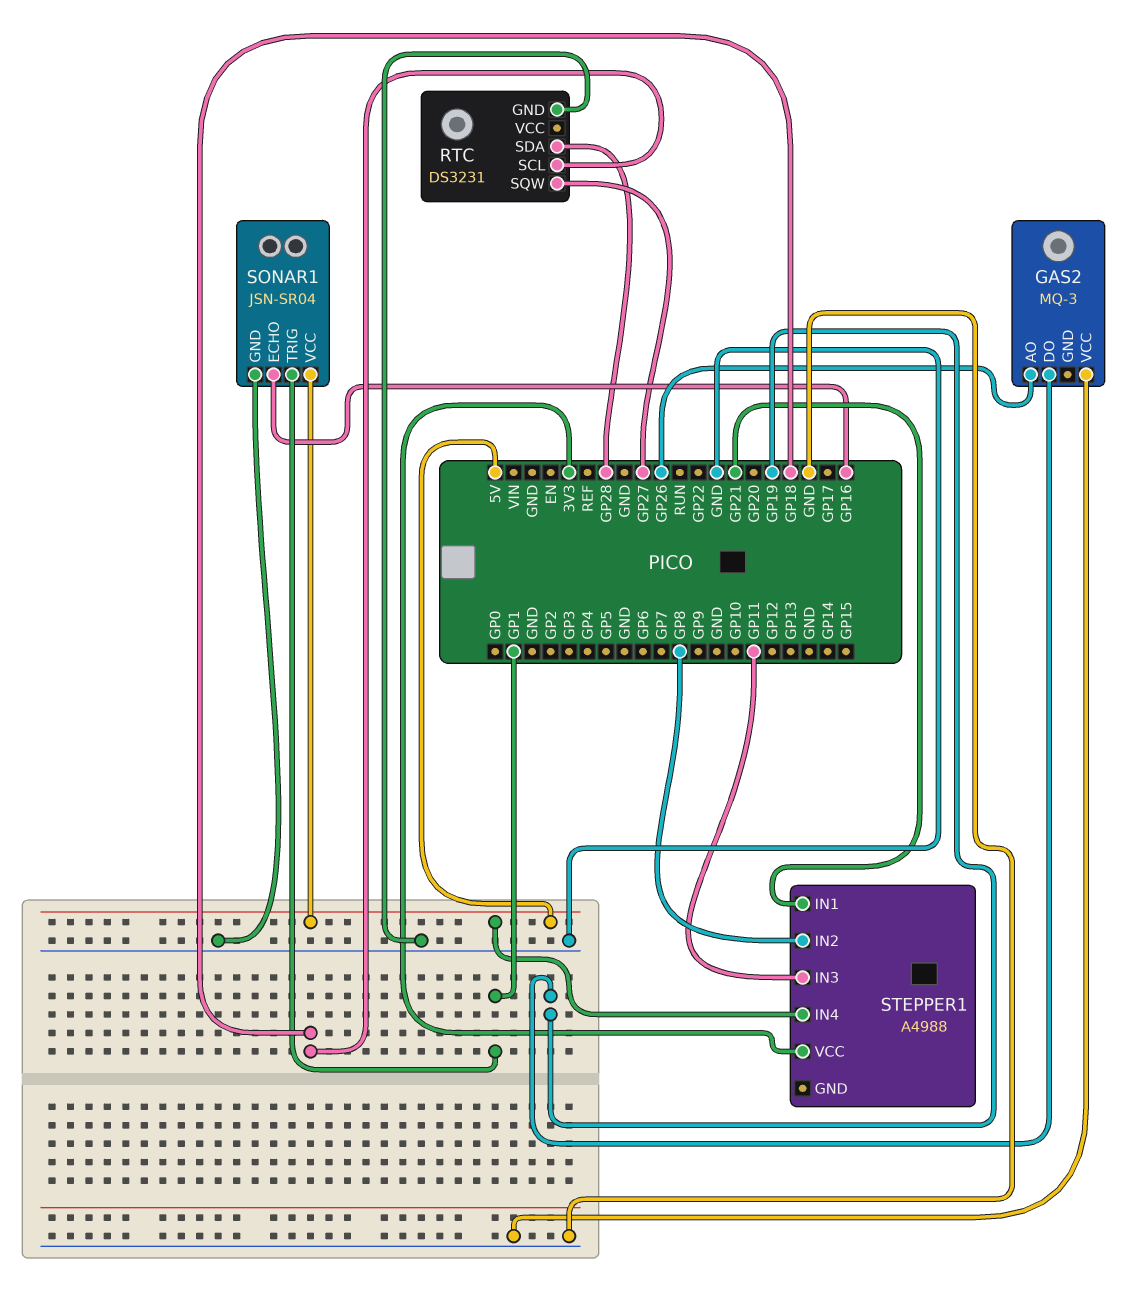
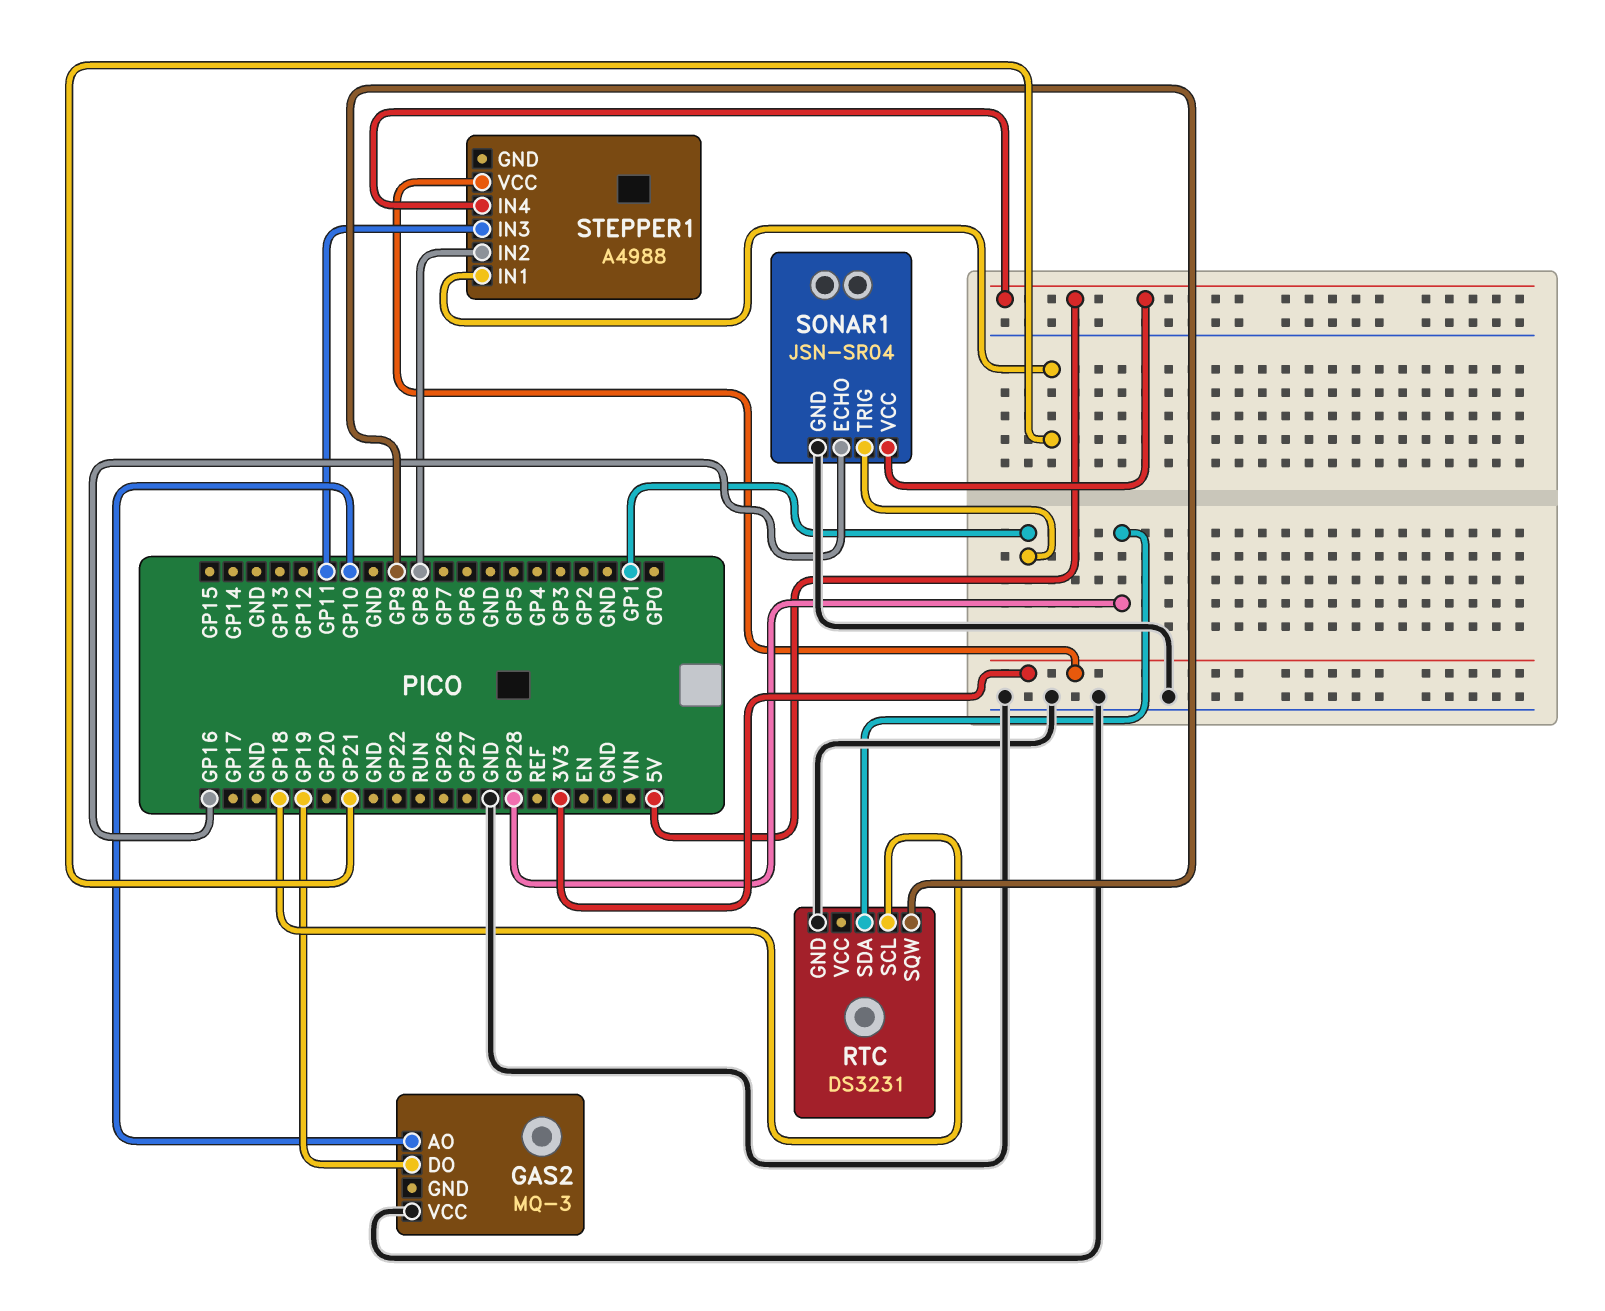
GAS2 pin AO: GP26 -> GP10
RTC pin SQW: GP27 -> GP9

